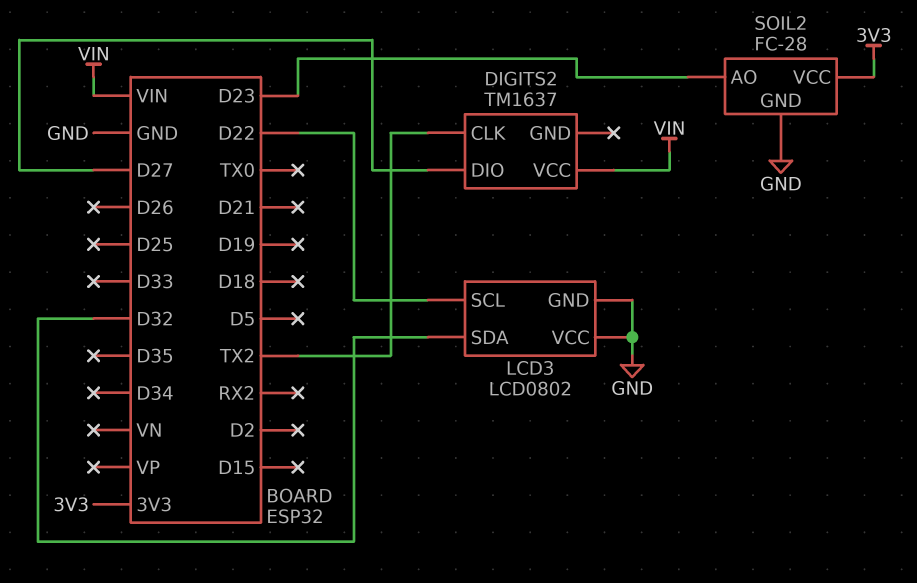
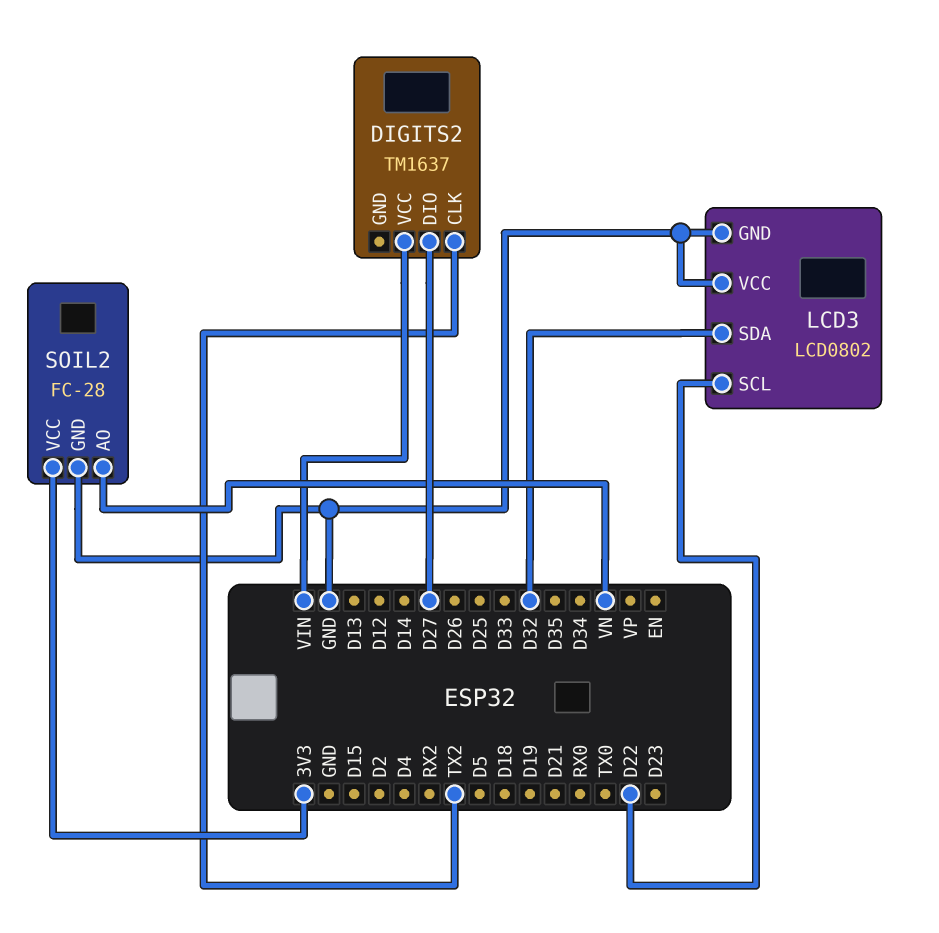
SOIL2 pin AO: D23 -> VN

